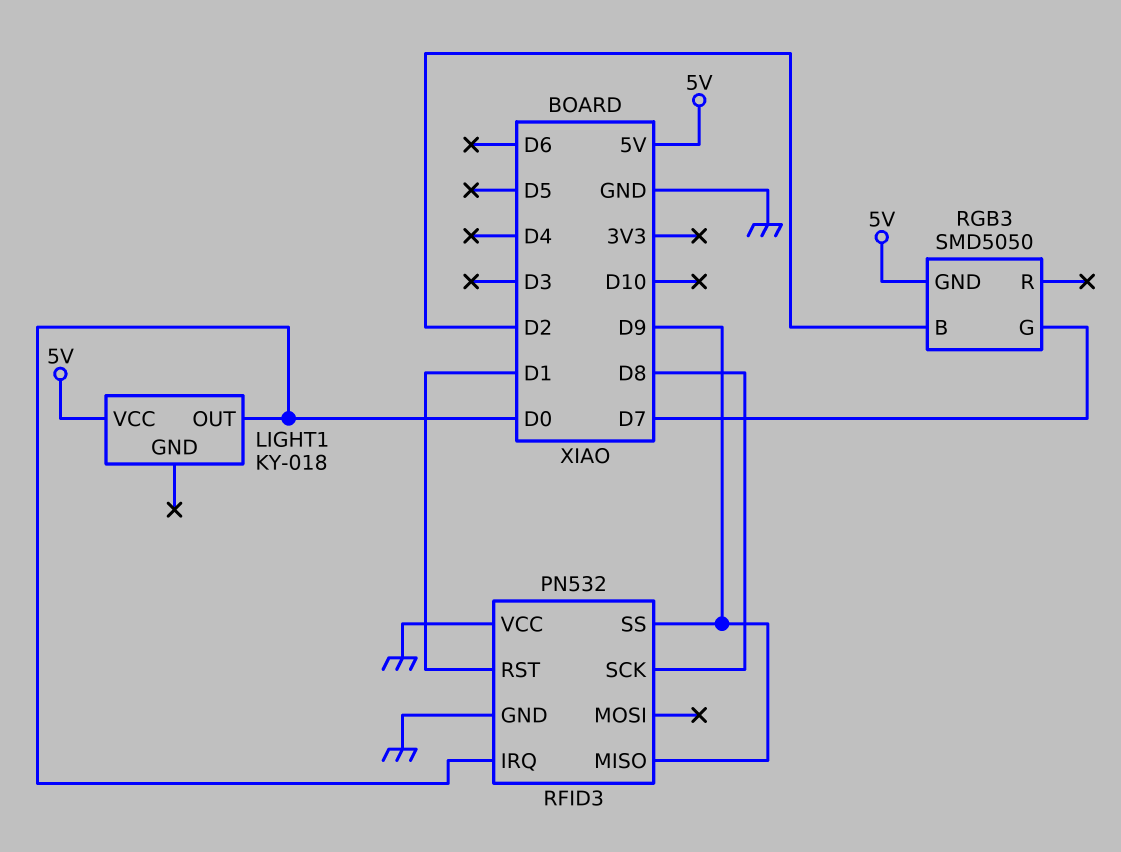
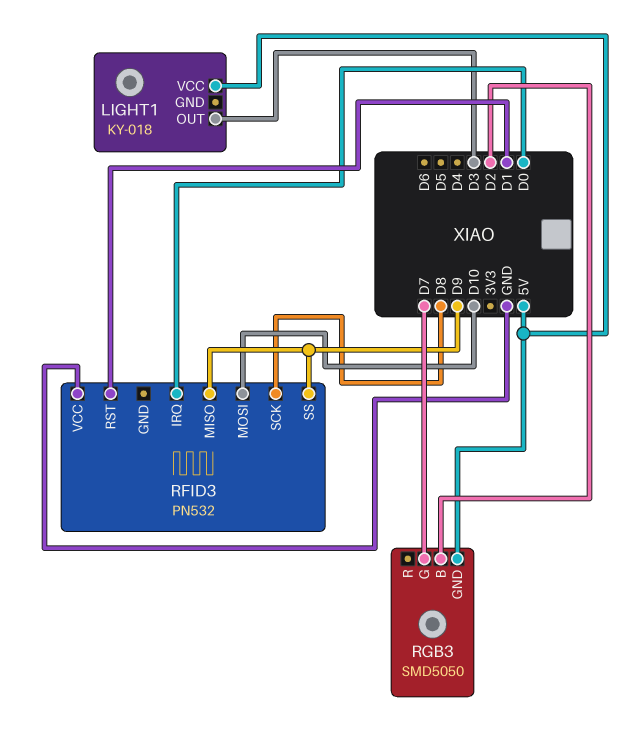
LIGHT1 pin OUT: D0 -> D3
RFID3 pin GND: GND -> none
RFID3 pin MOSI: none -> D10

